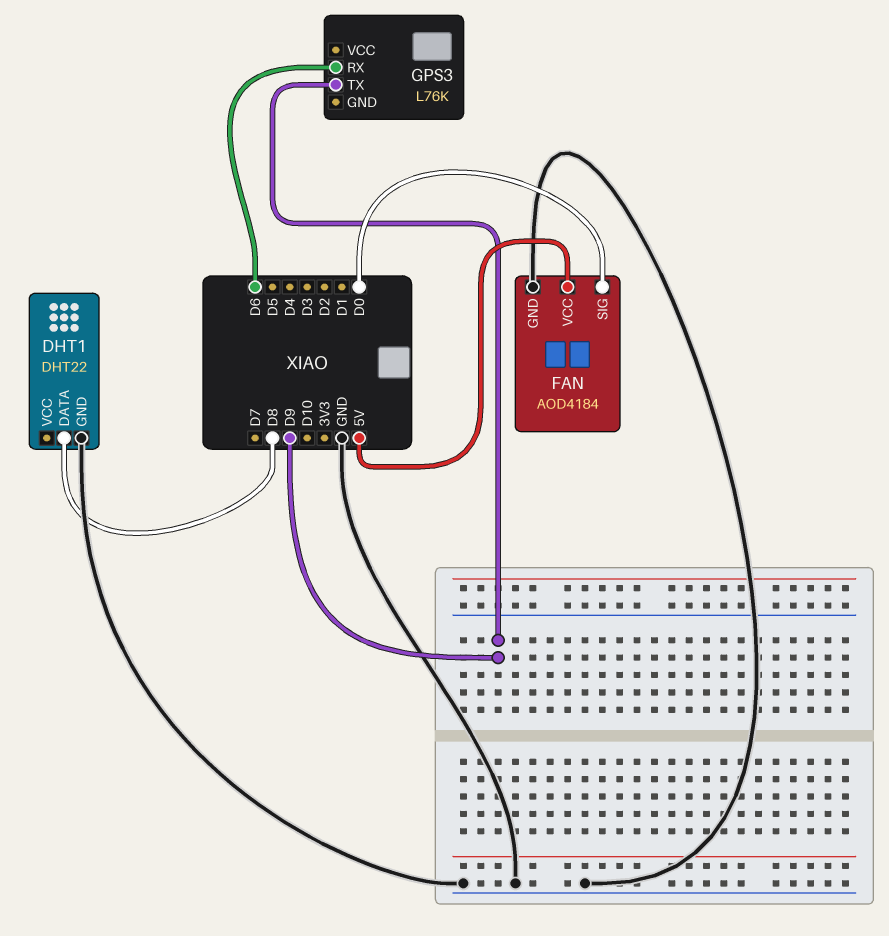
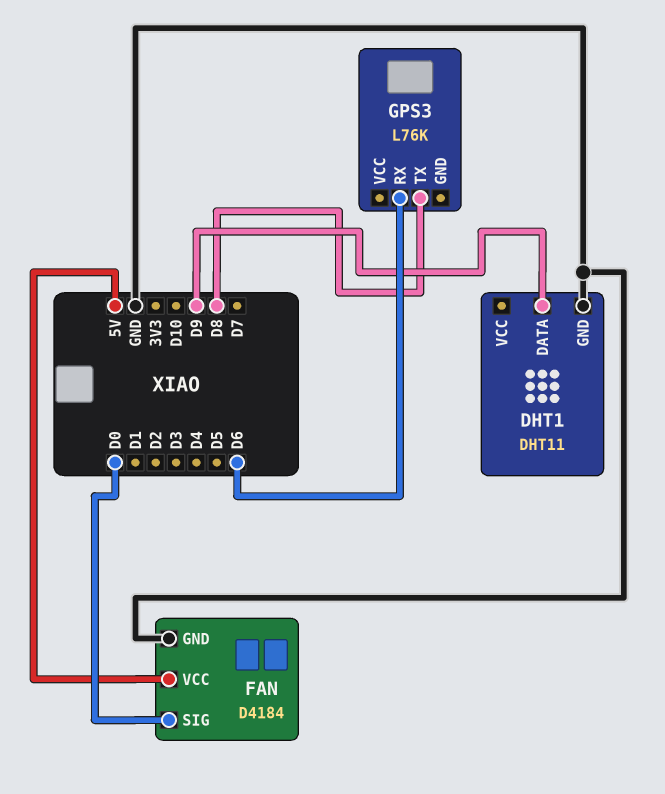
DHT1: DHT22 -> DHT11
DHT1 pin DATA: D8 -> D9
FAN: AOD4184 -> D4184
GPS3 pin TX: D9 -> D8

